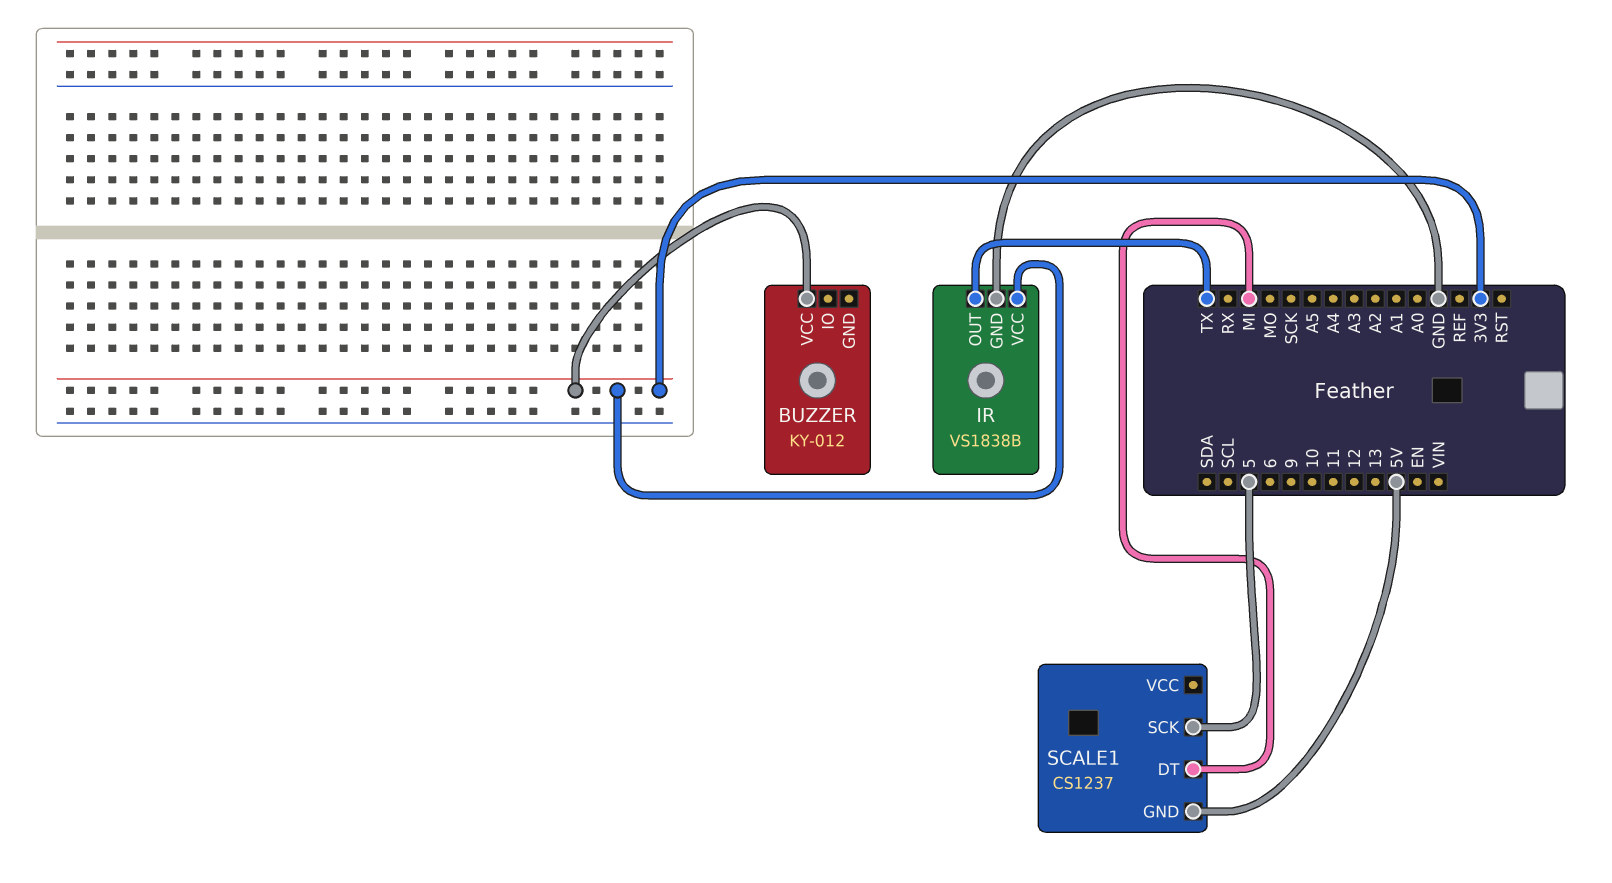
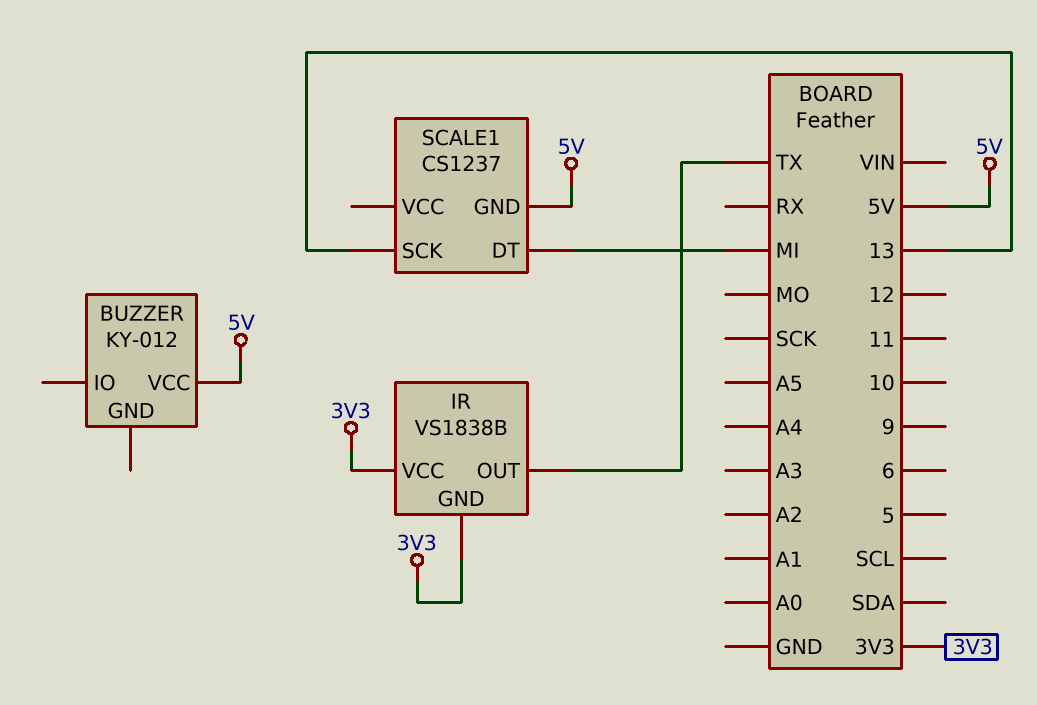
BUZZER pin VCC: 3V3 -> 5V
IR pin GND: GND -> 3V3
SCALE1 pin SCK: 5 -> 13

